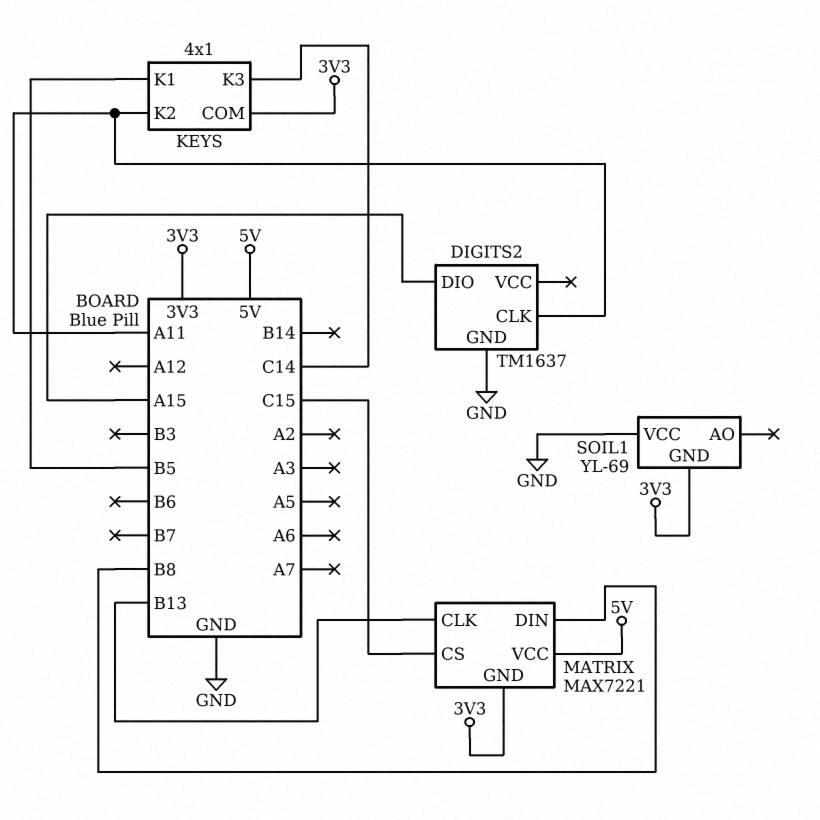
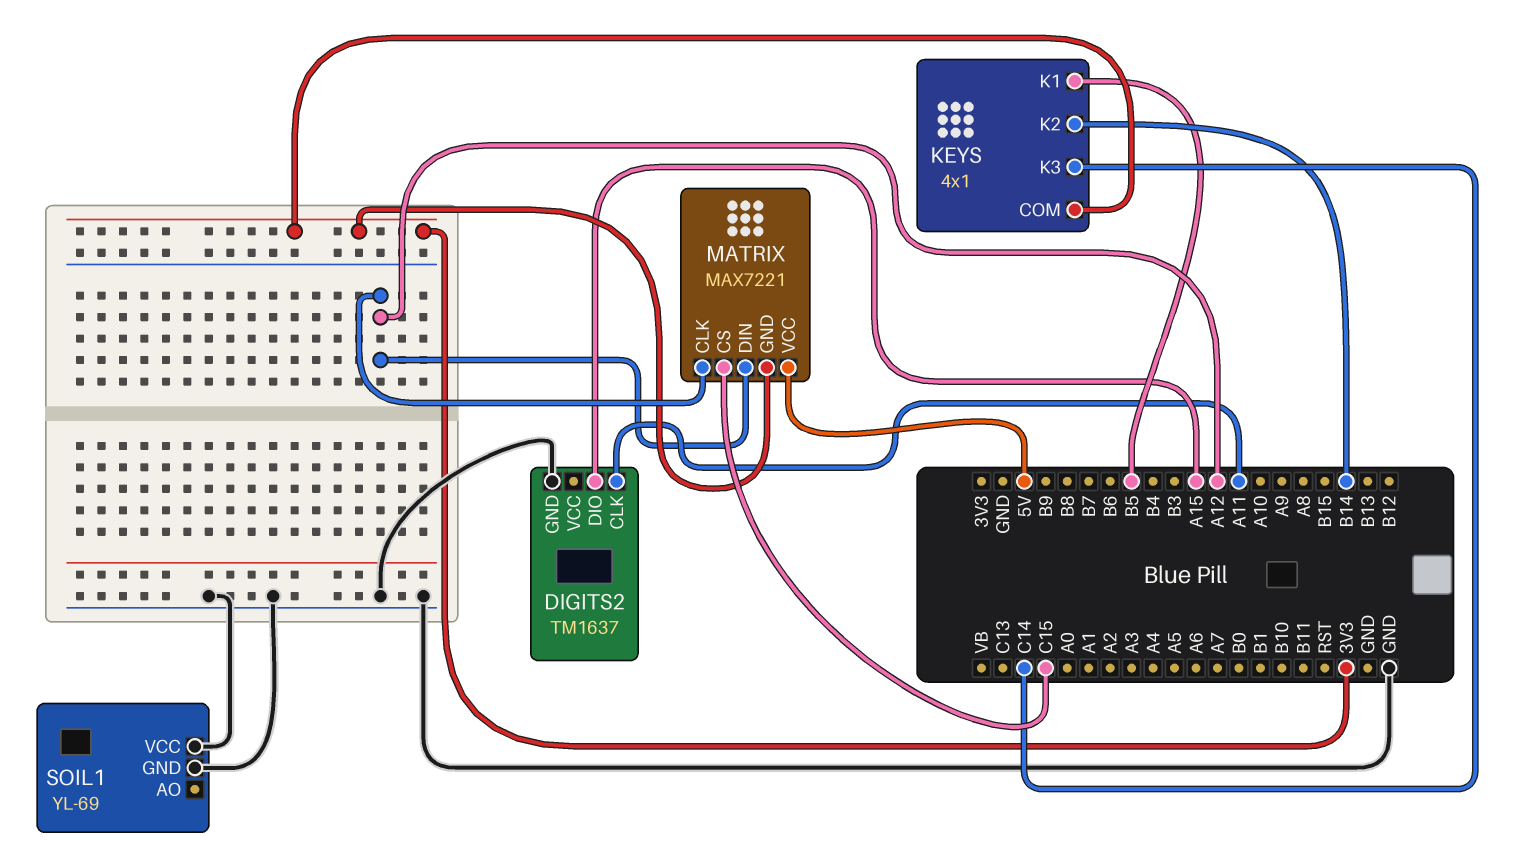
KEYS pin K2: A11 -> B14
MATRIX pin CLK: B13 -> A12
MATRIX pin DIN: B8 -> A12
SOIL1 pin GND: 3V3 -> GND

